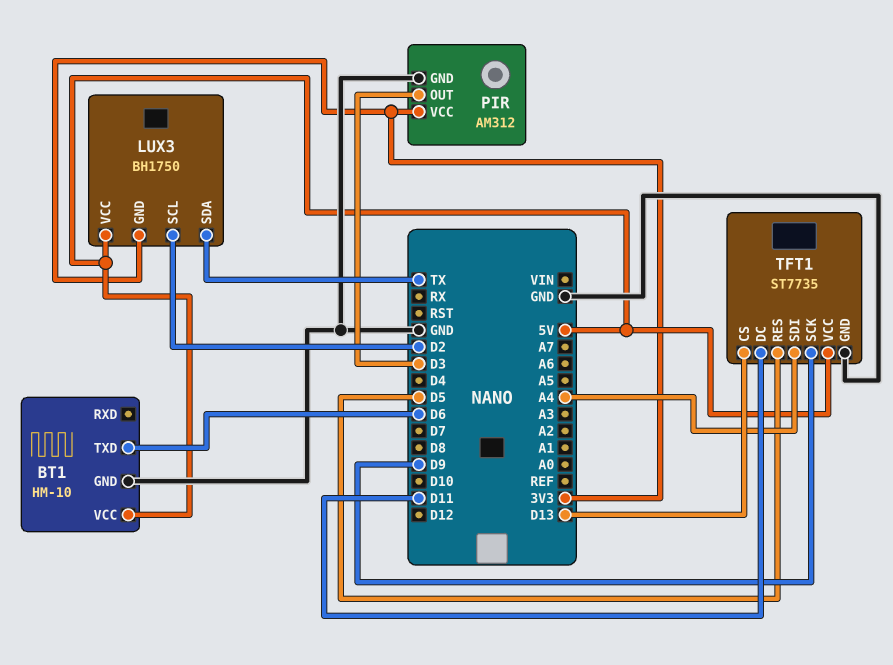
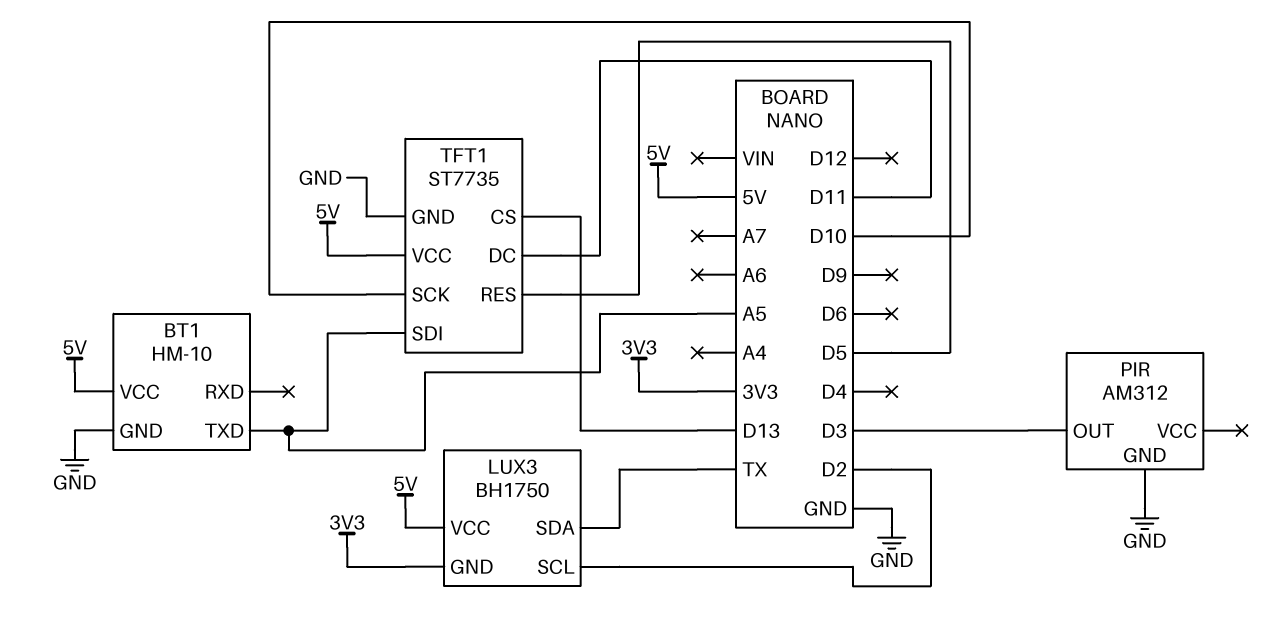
BT1 pin TXD: D6 -> A5
PIR pin VCC: 3V3 -> none
TFT1 pin SCK: D9 -> D10
TFT1 pin SDI: A4 -> A5

